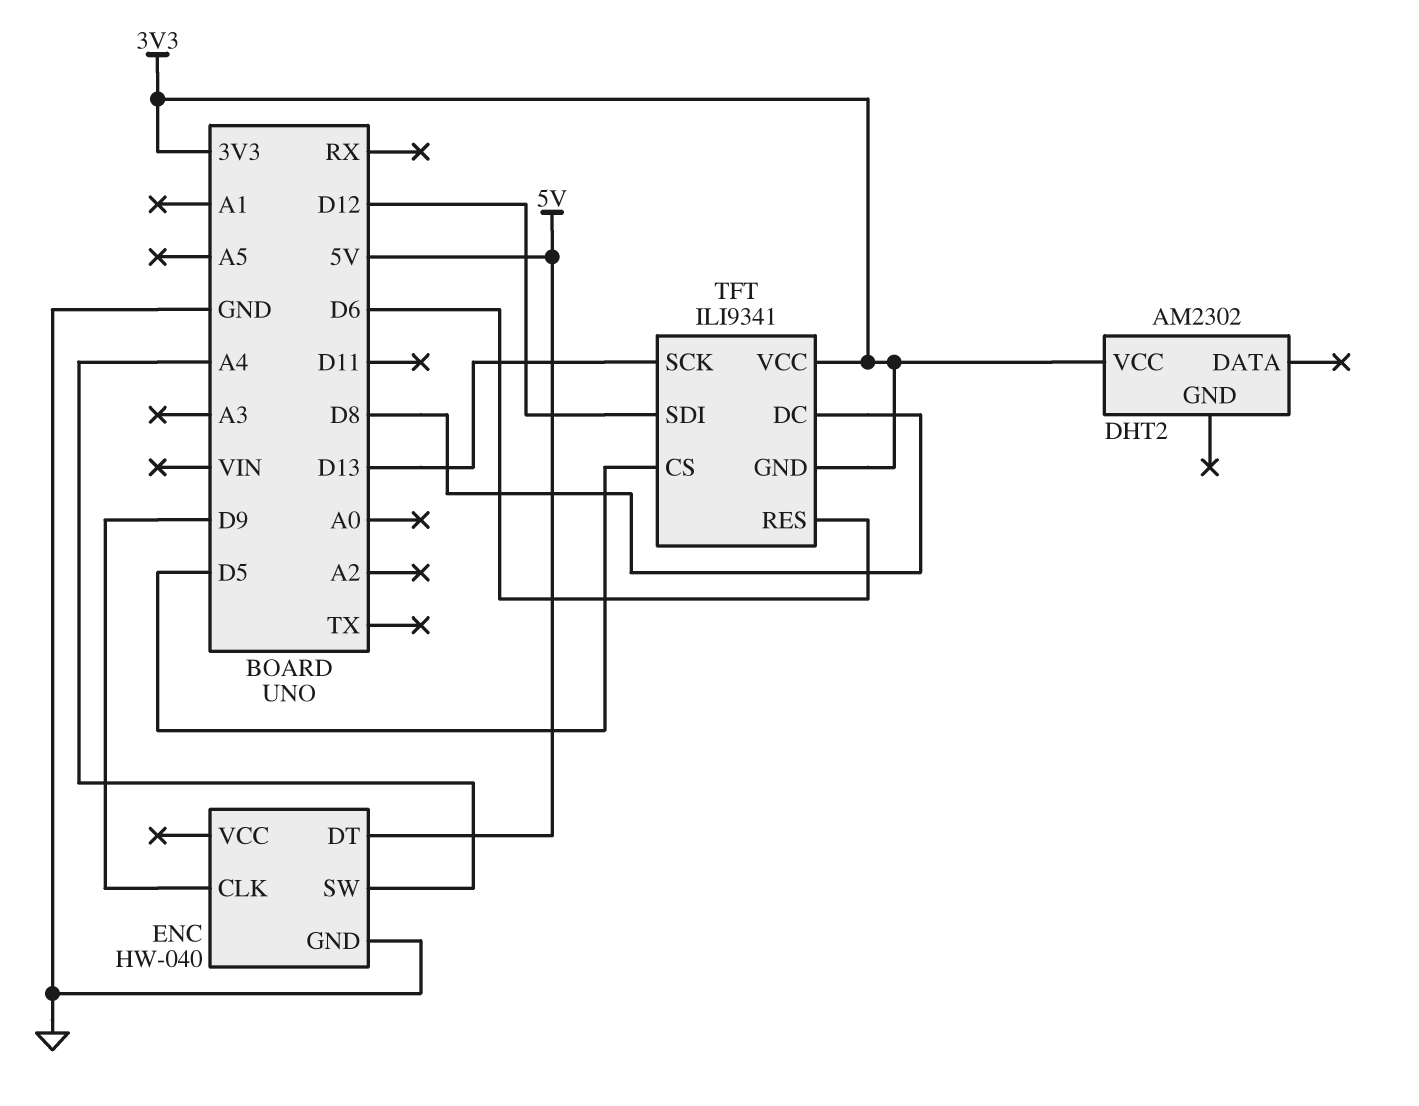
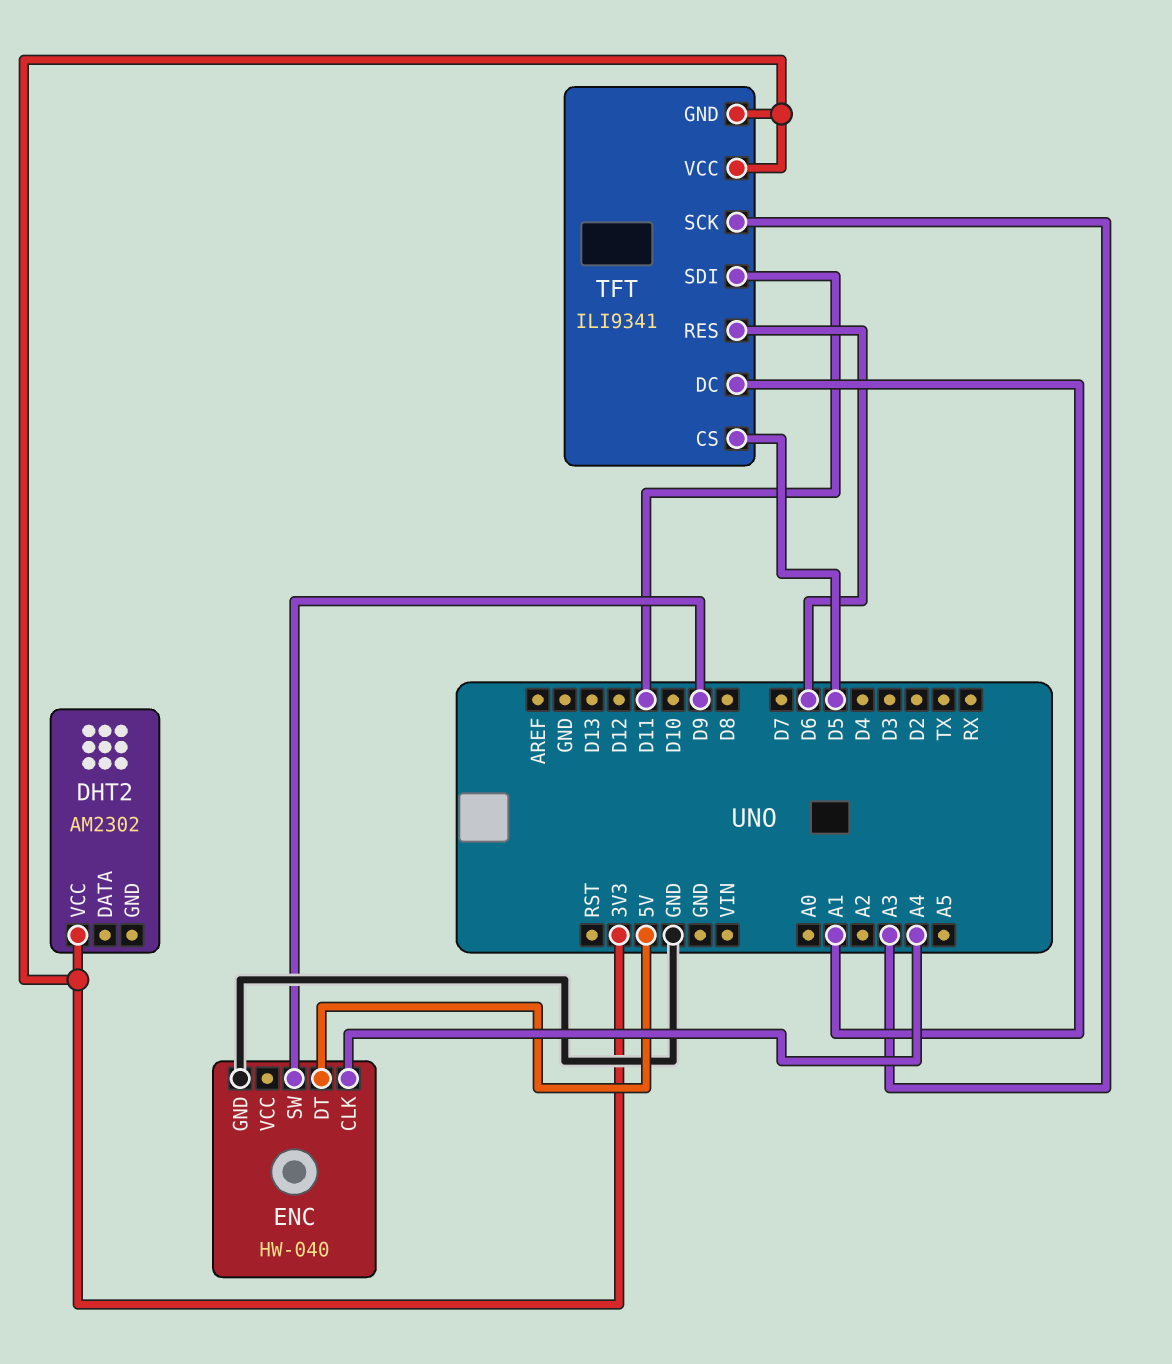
ENC pin CLK: D9 -> A4
ENC pin SW: A4 -> D9
TFT pin DC: D8 -> A1
TFT pin SCK: D13 -> A3
TFT pin SDI: D12 -> D11

